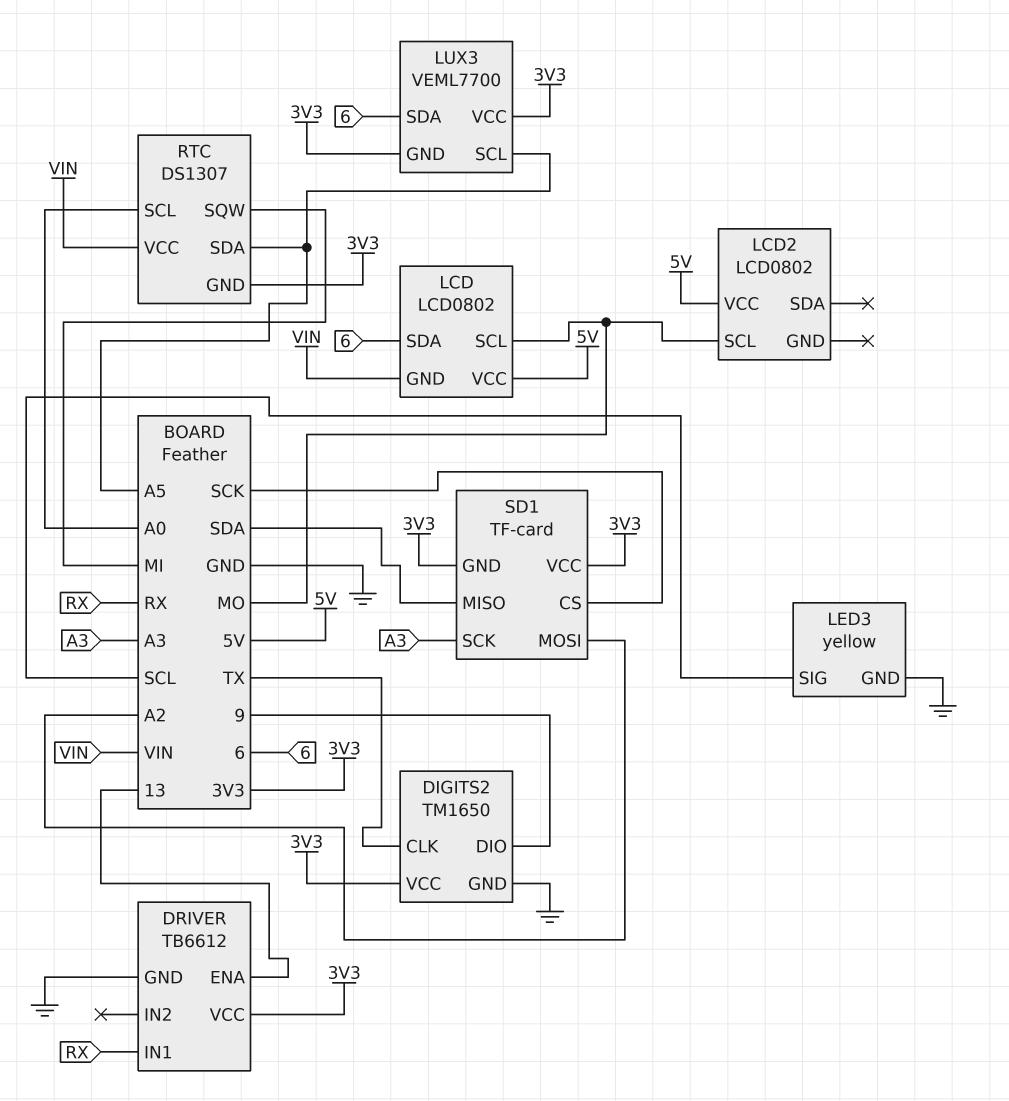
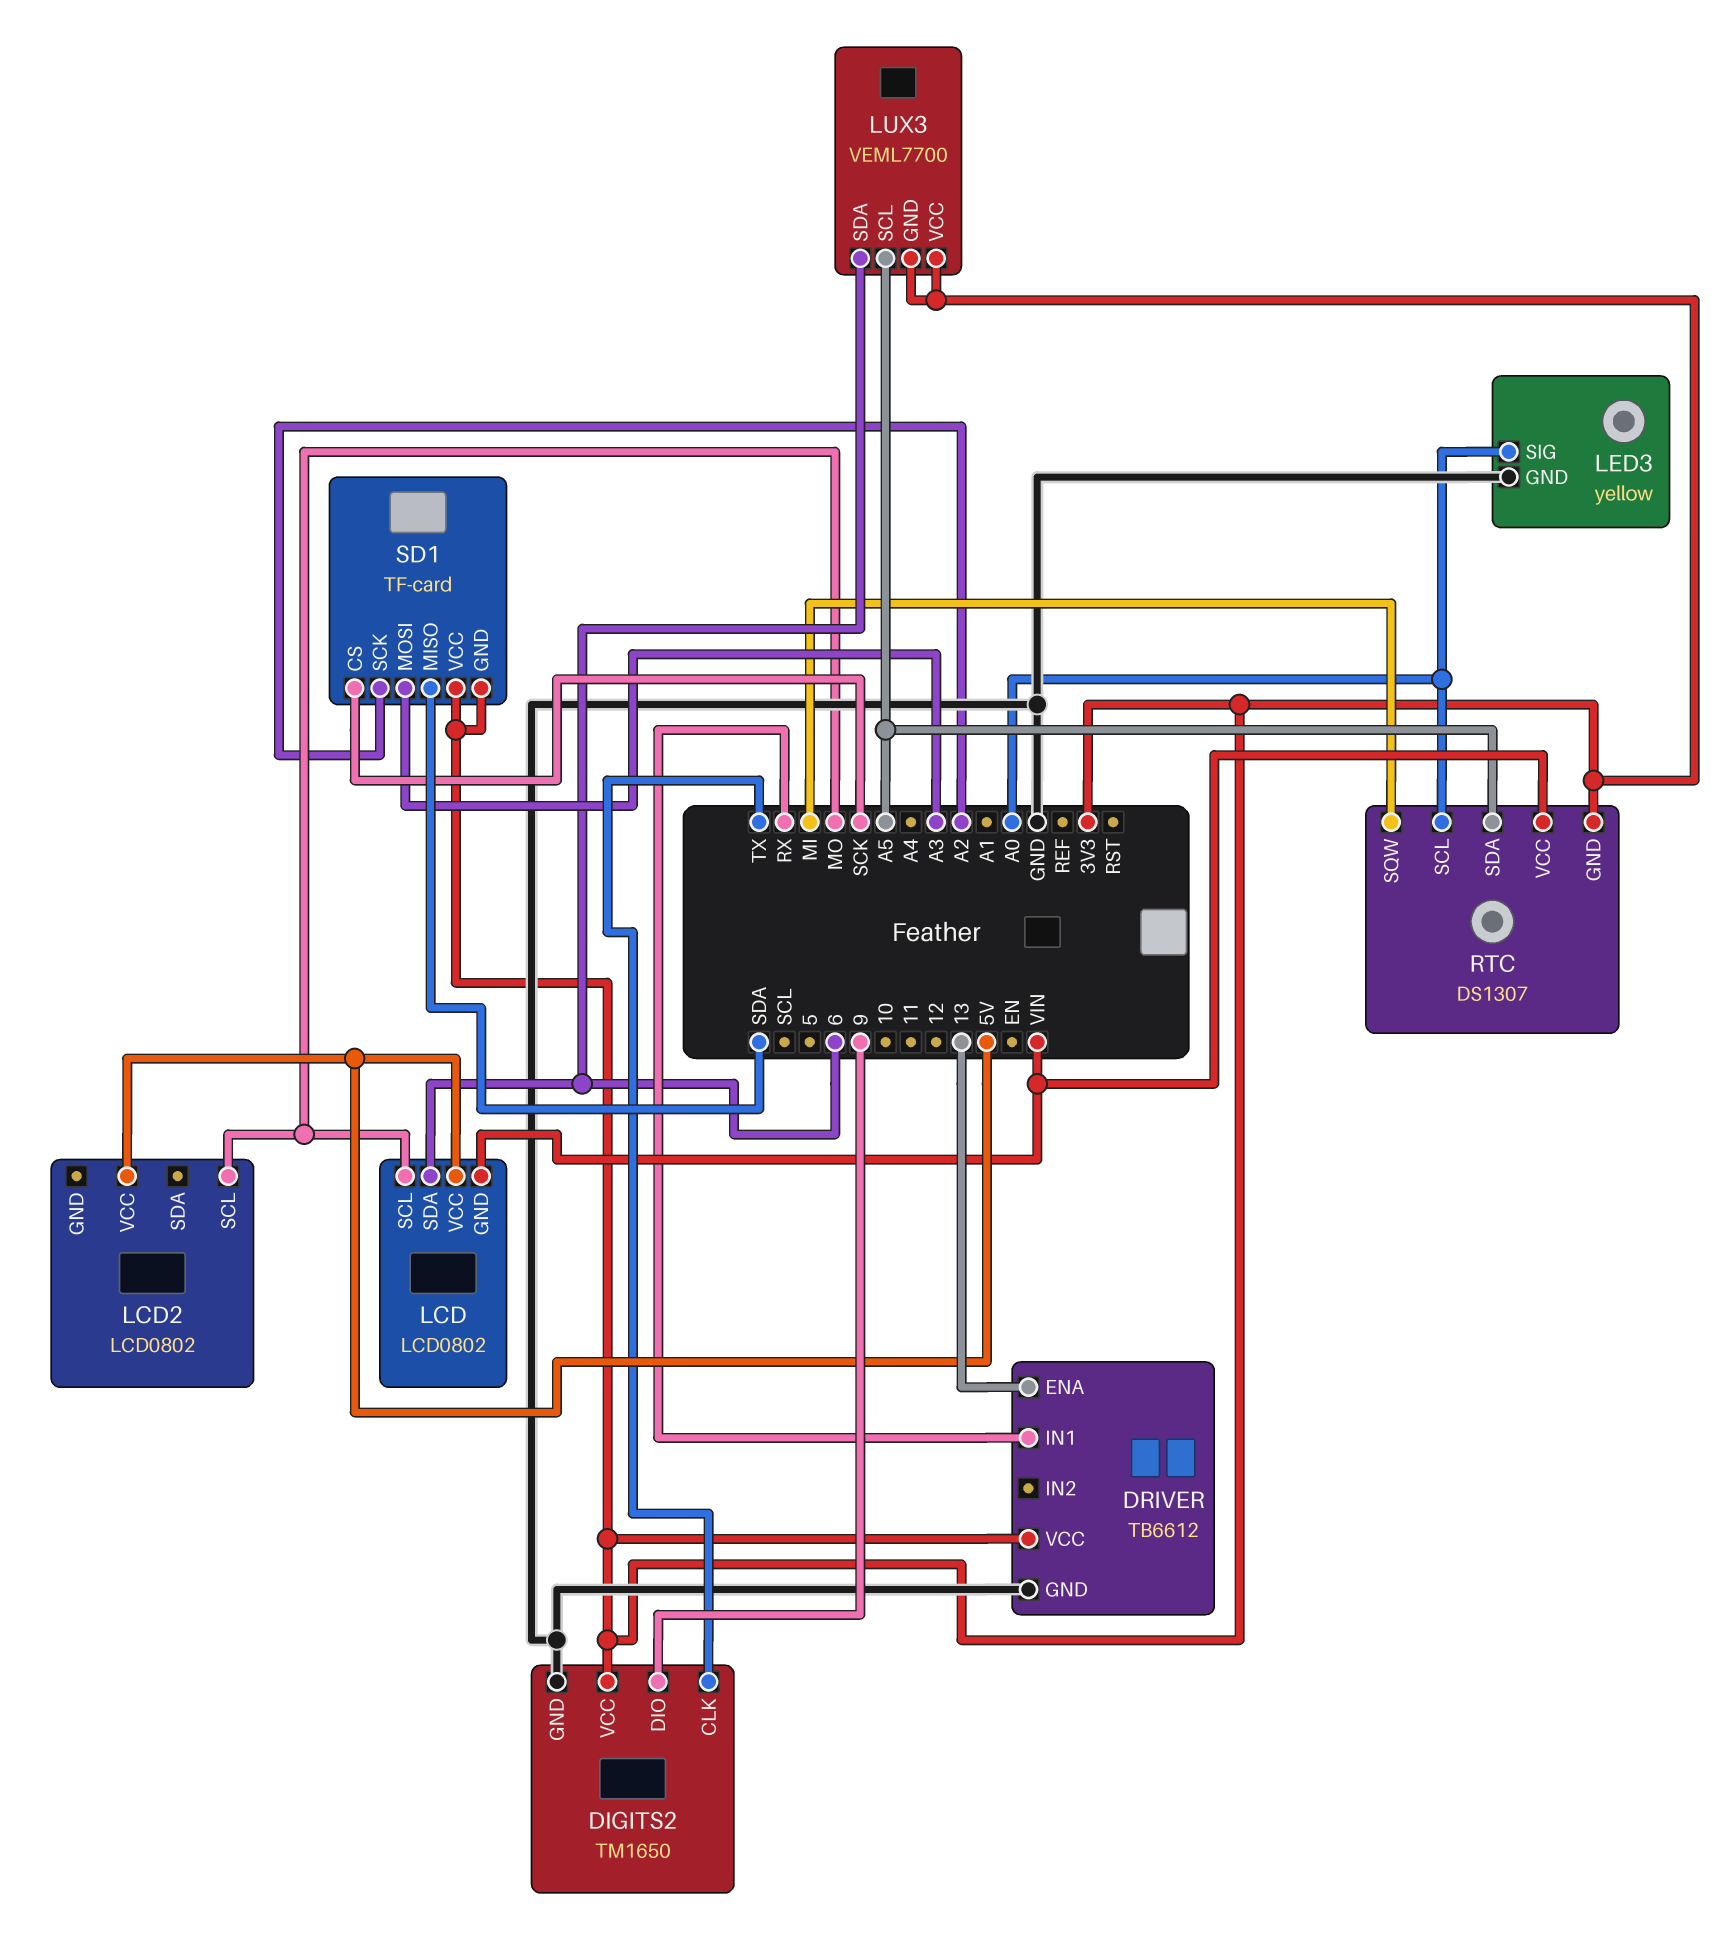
LED3 pin SIG: SCL -> A0
SD1 pin MOSI: A2 -> A3
SD1 pin SCK: A3 -> A2

